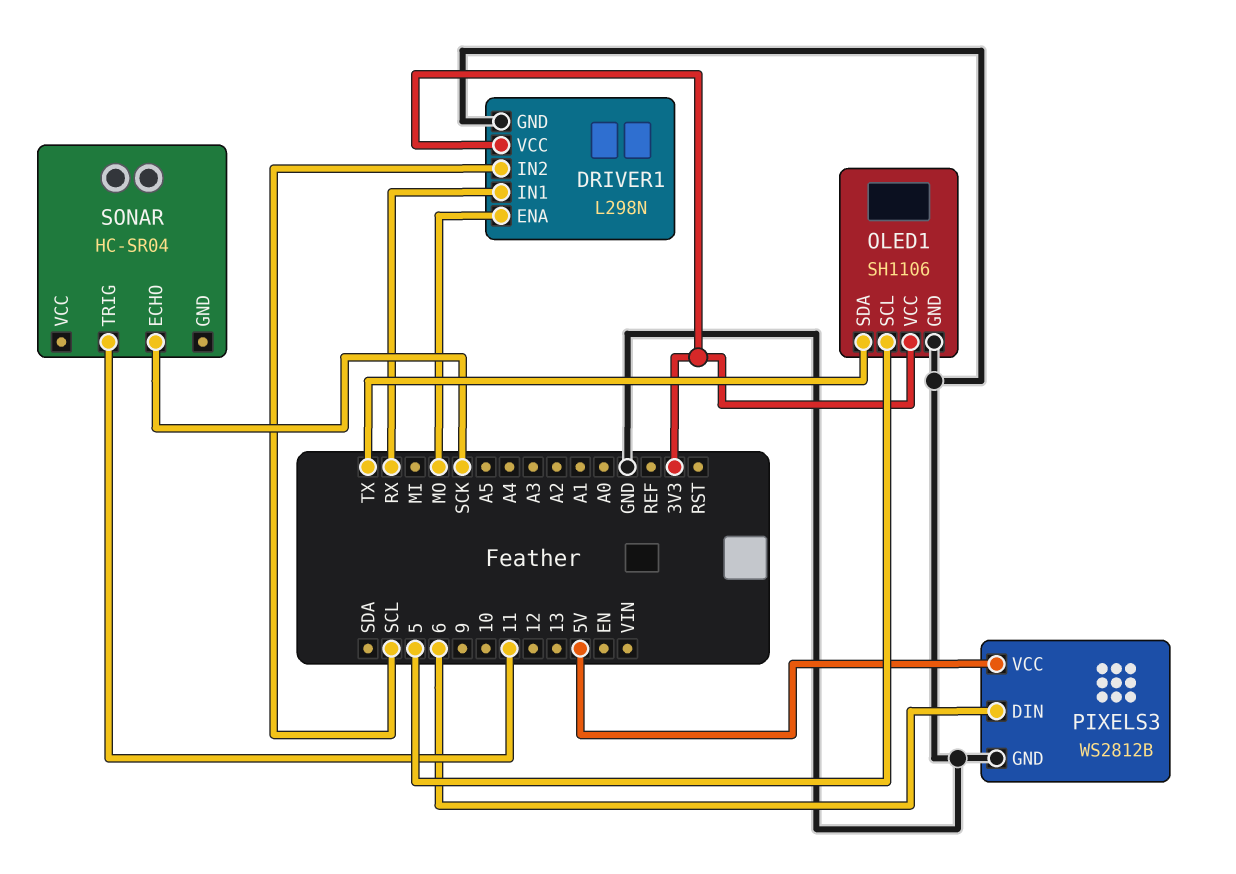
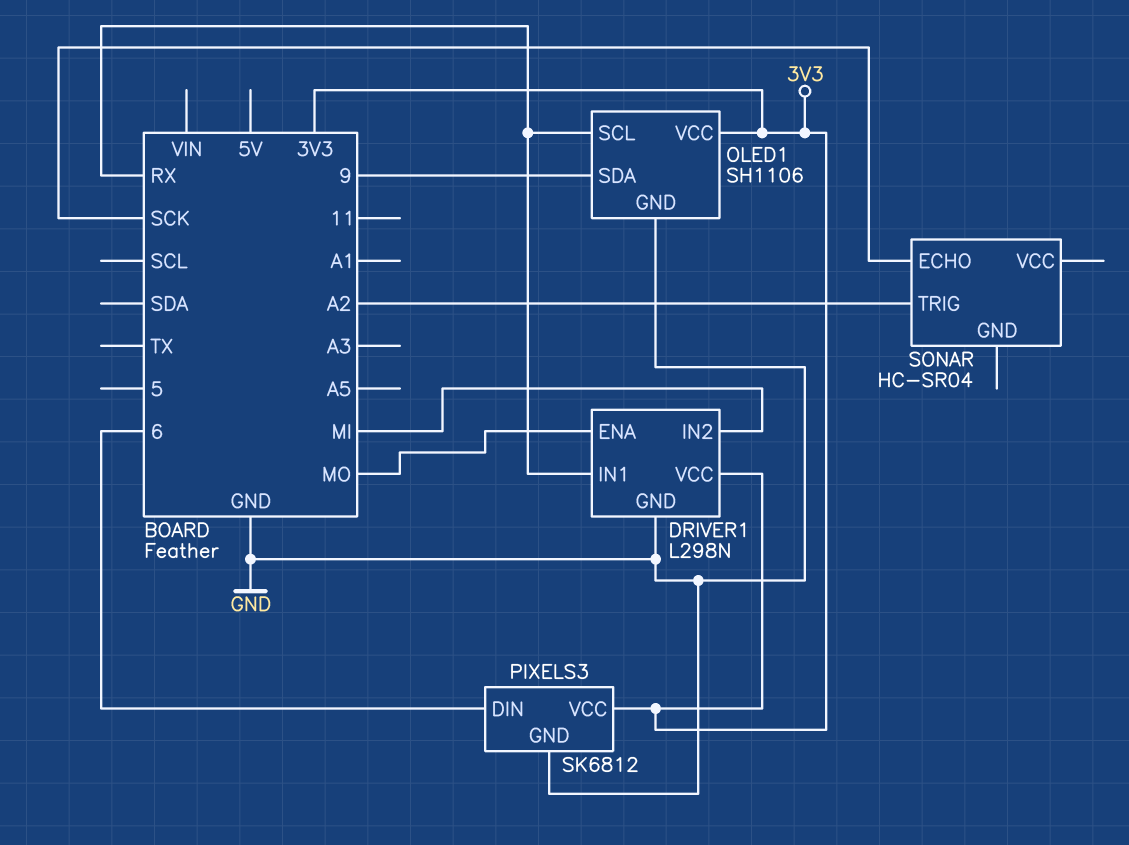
DRIVER1 pin IN2: SCL -> MI
OLED1 pin SCL: 5 -> RX
OLED1 pin SDA: TX -> 9
PIXELS3: WS2812B -> SK6812
PIXELS3 pin VCC: 5V -> 3V3
SONAR pin TRIG: 11 -> A2

